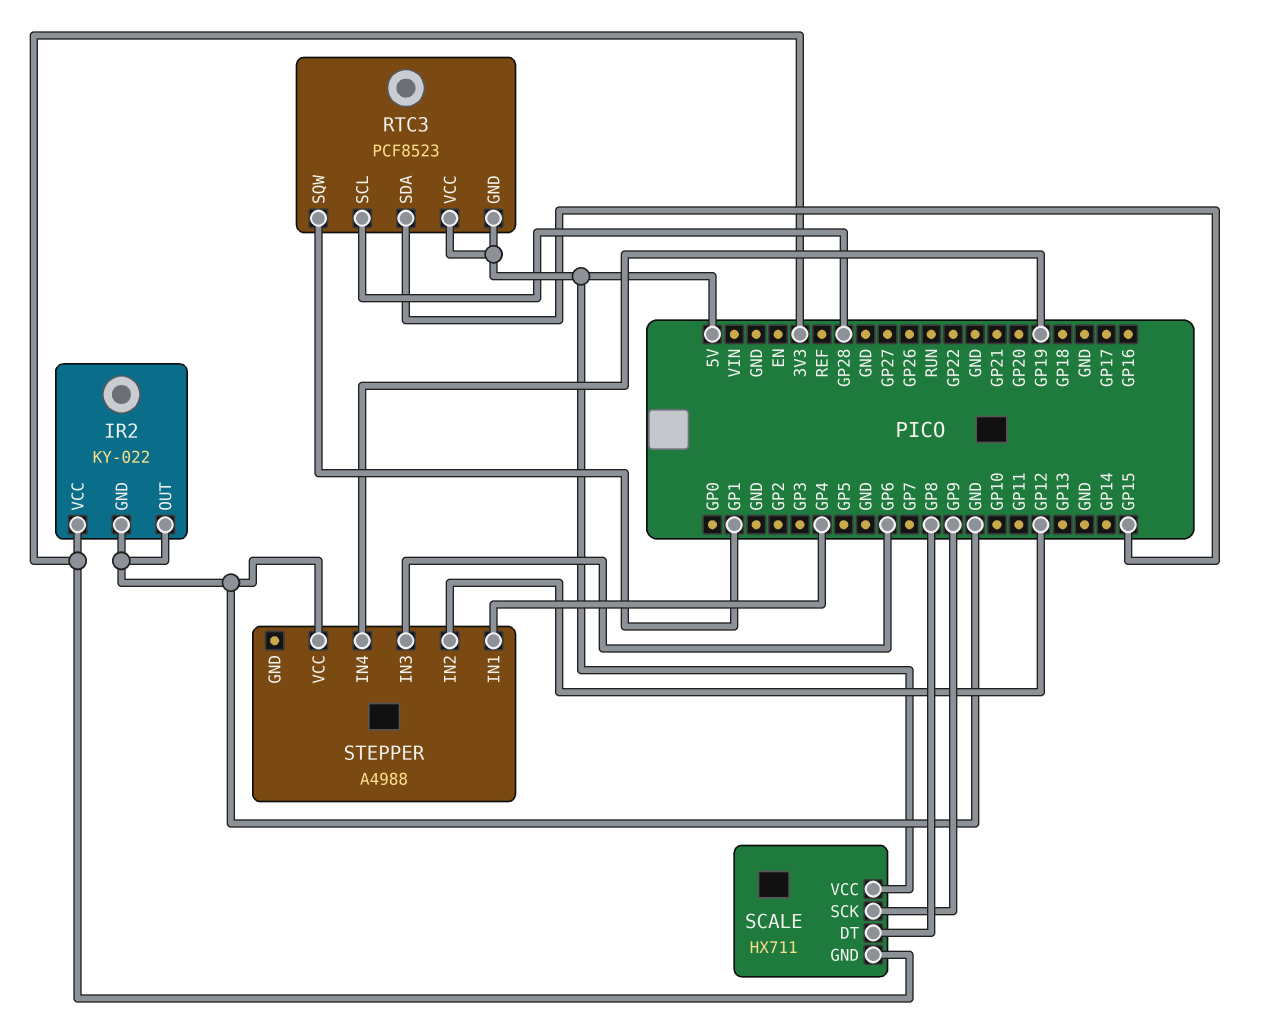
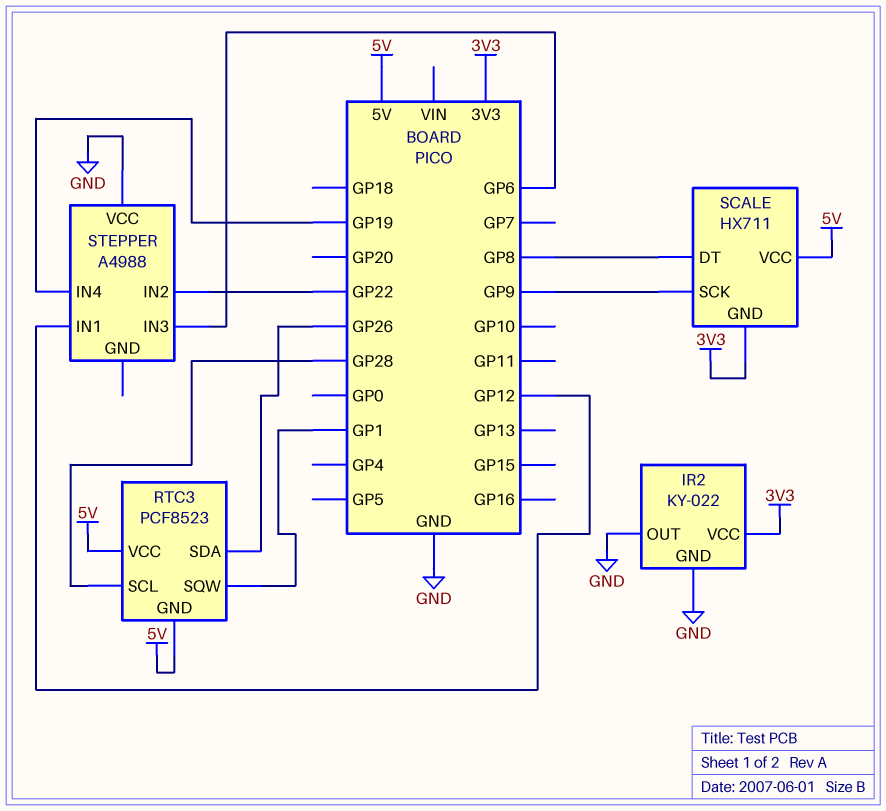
RTC3 pin SDA: GP15 -> GP26
STEPPER pin IN1: GP4 -> GP12
STEPPER pin IN2: GP12 -> GP22

